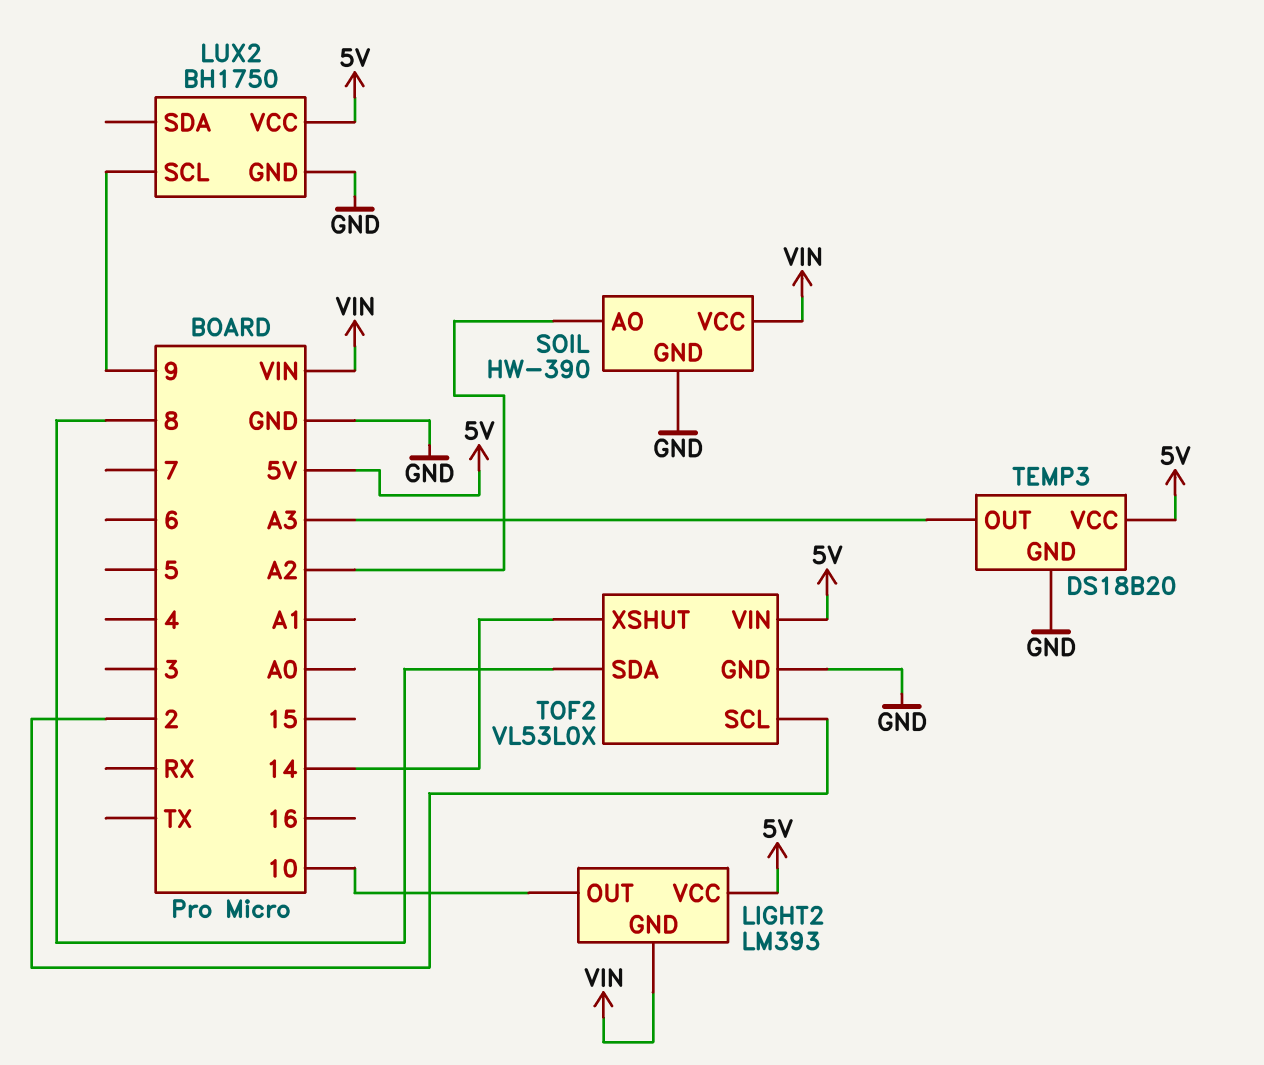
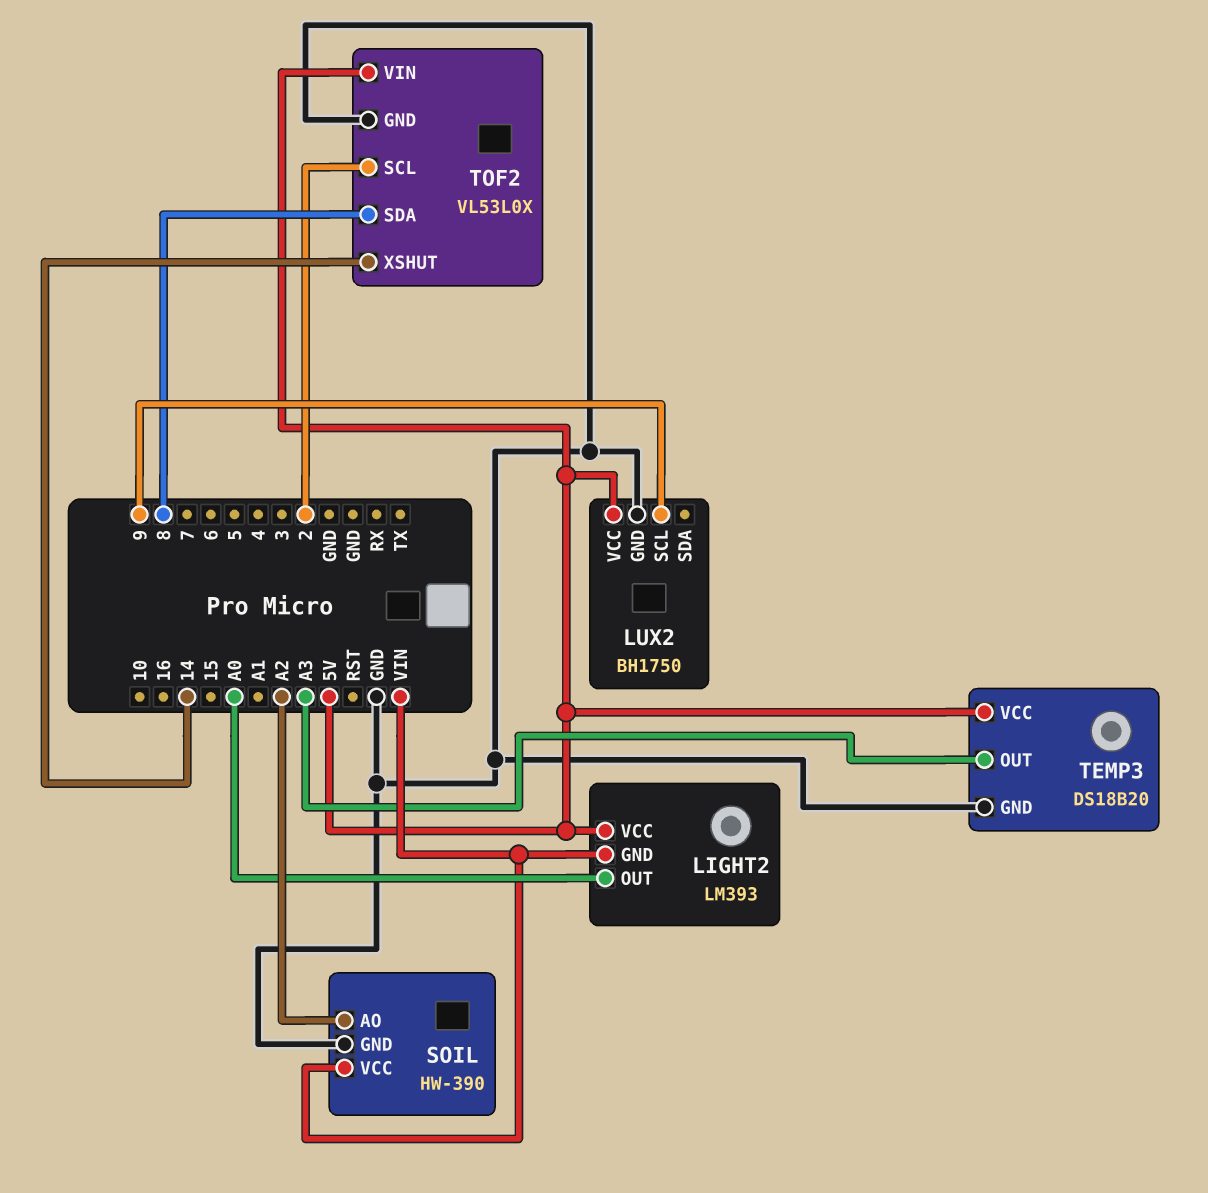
LIGHT2 pin OUT: 10 -> A0

